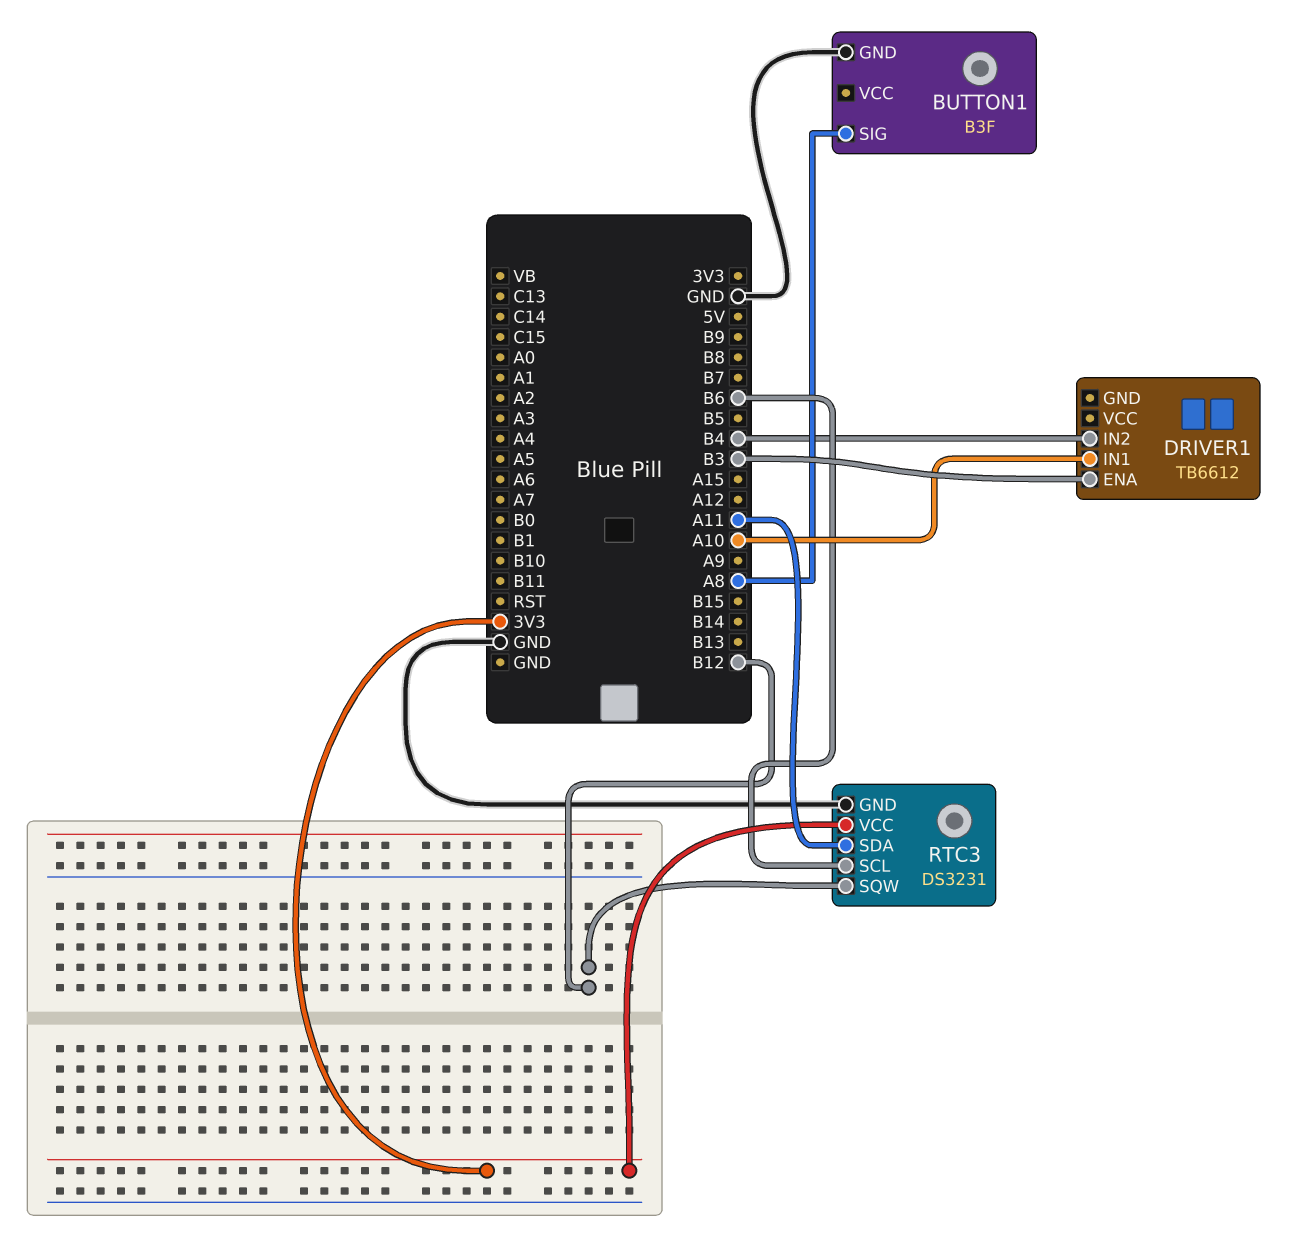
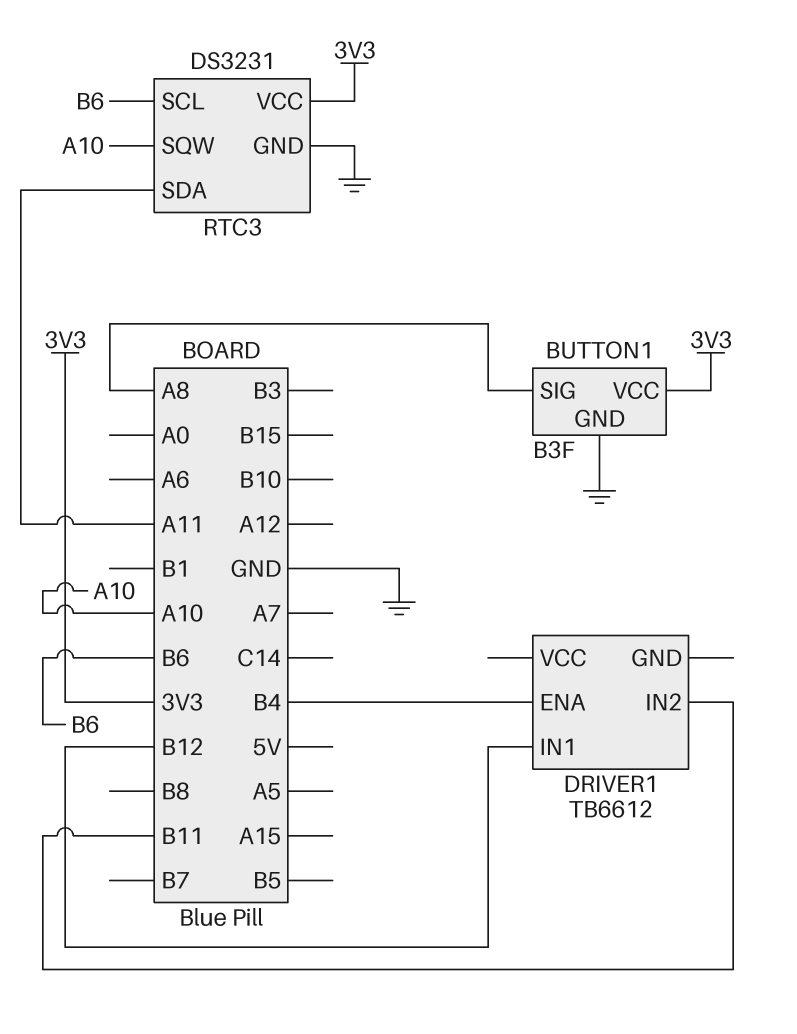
BUTTON1 pin VCC: none -> 3V3
DRIVER1 pin ENA: B3 -> B4
DRIVER1 pin IN1: A10 -> B12
DRIVER1 pin IN2: B4 -> B11
RTC3 pin SQW: B12 -> A10

